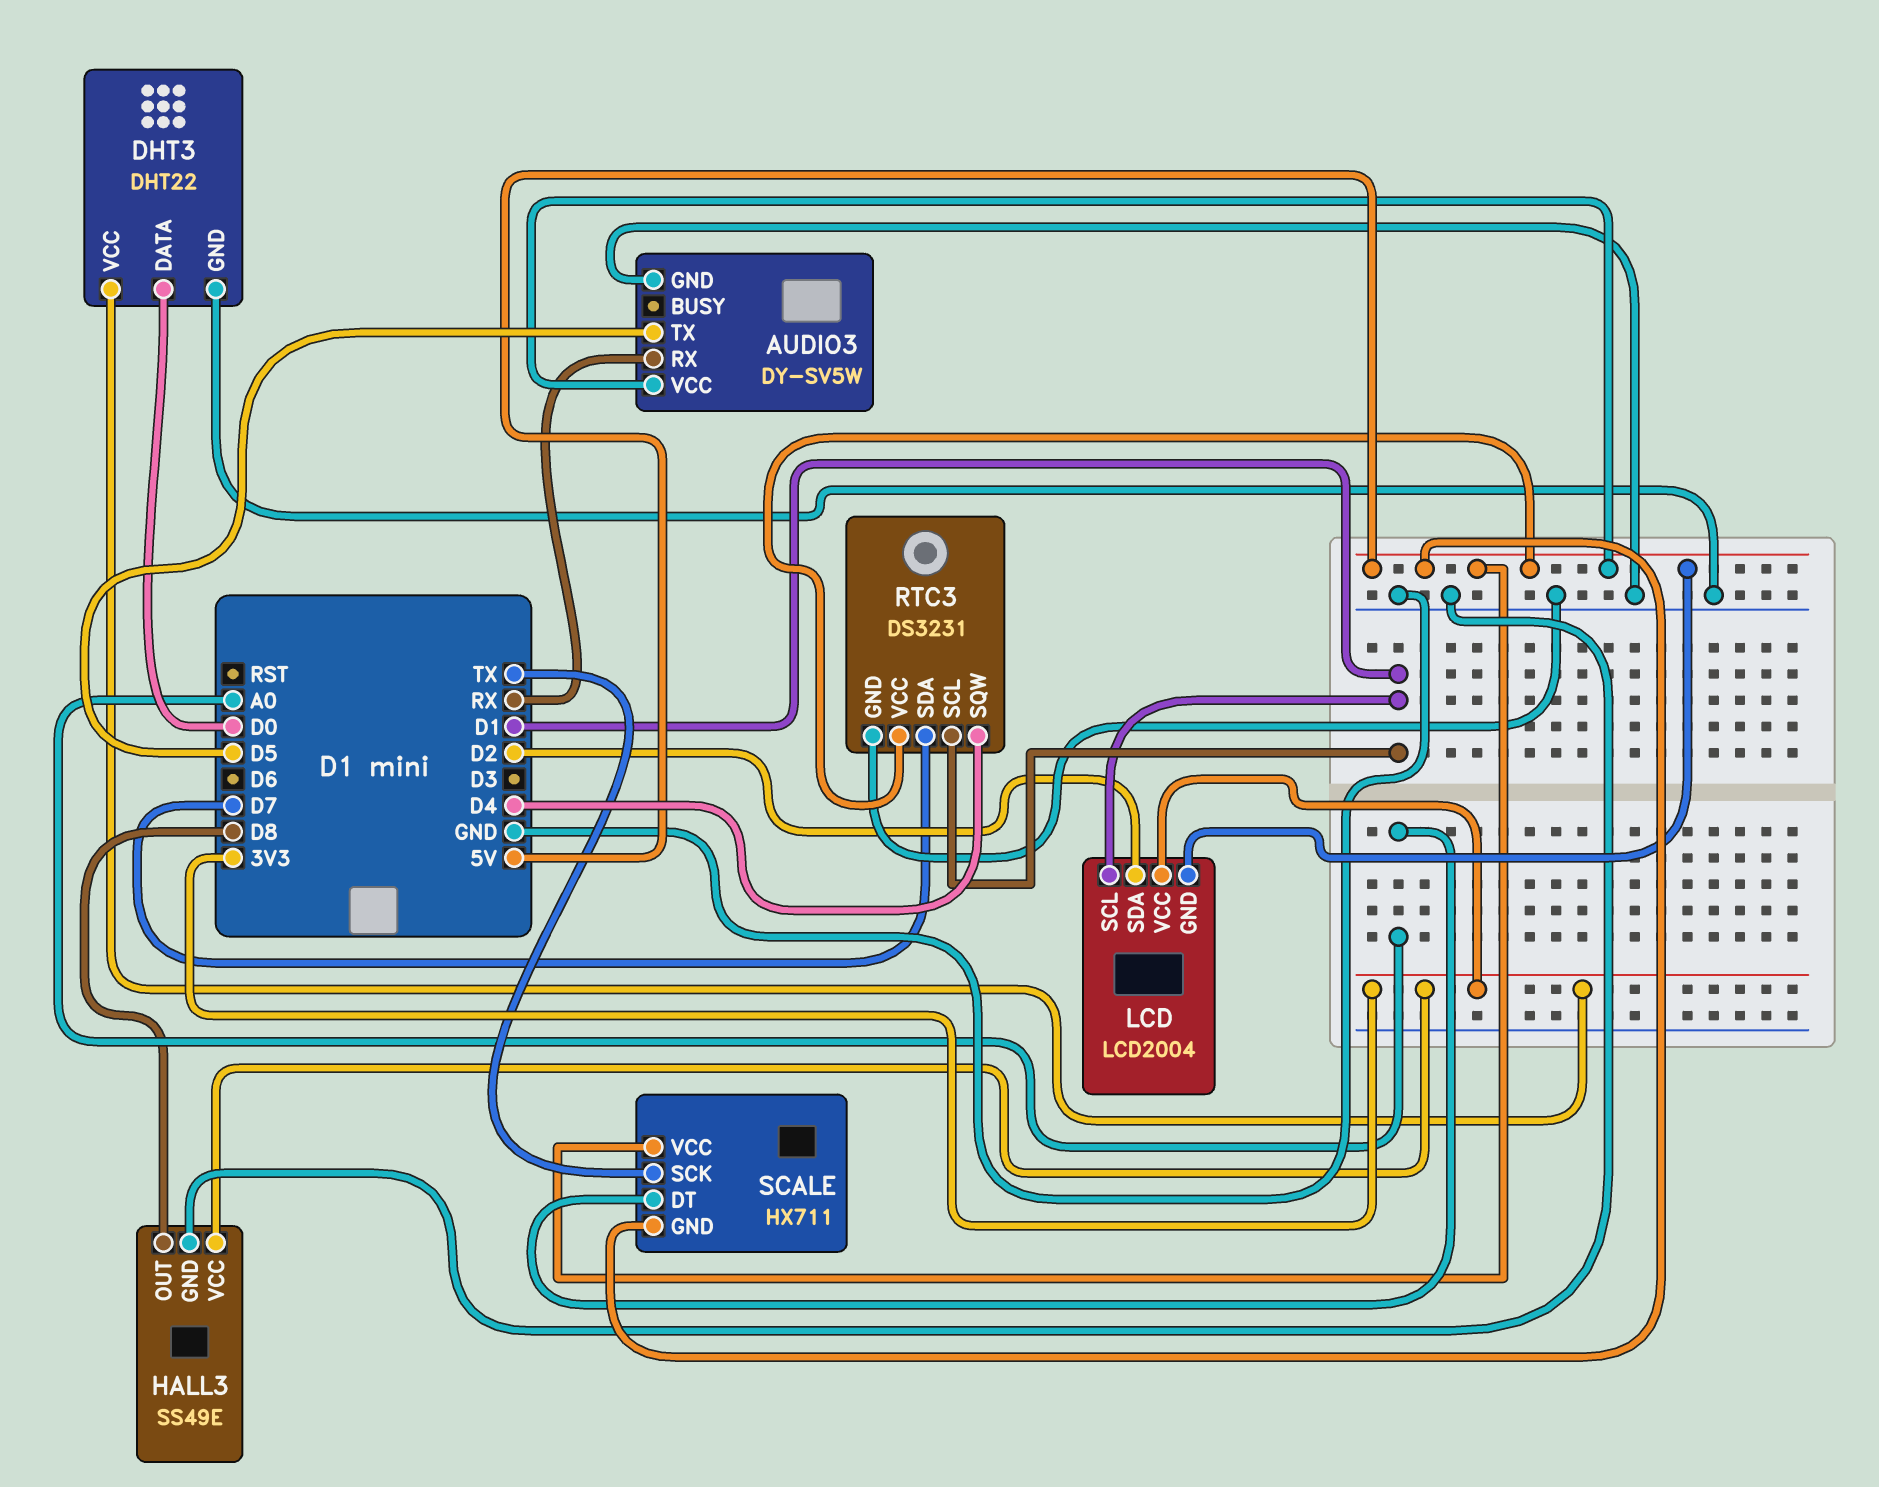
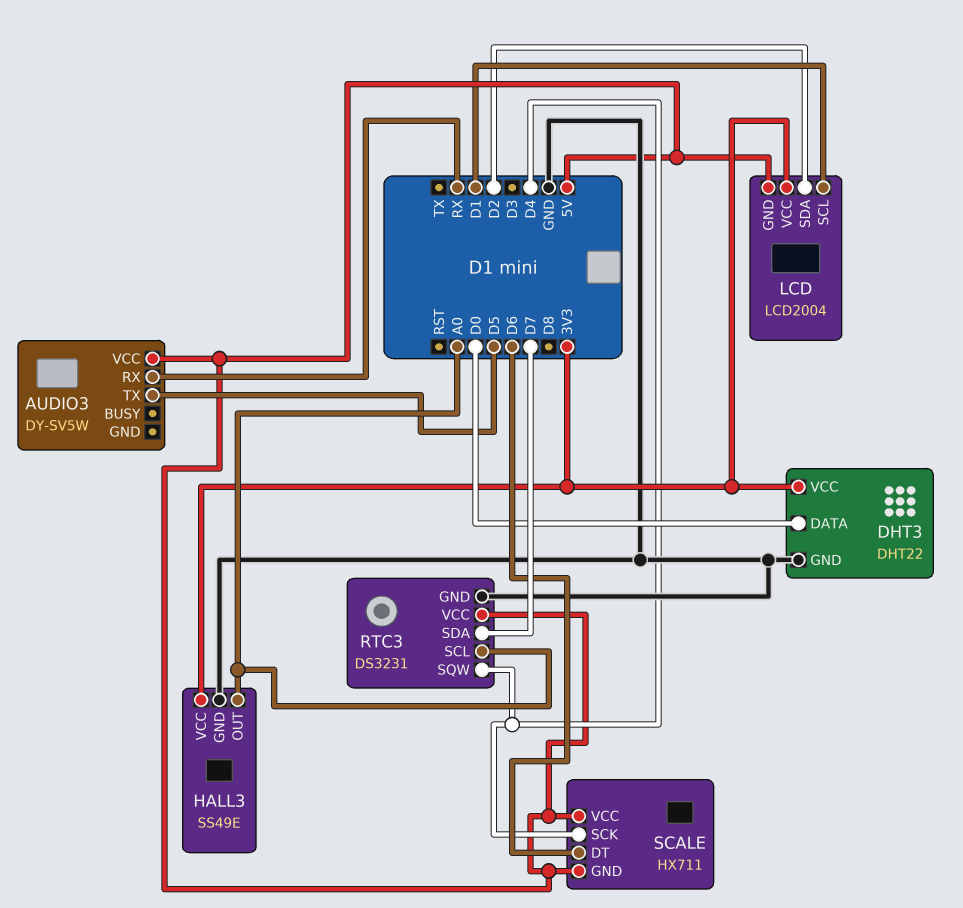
AUDIO3 pin GND: GND -> none
HALL3 pin OUT: D8 -> A0
RTC3 pin SCL: D1 -> A0
SCALE pin DT: A0 -> D6
SCALE pin SCK: TX -> D4

